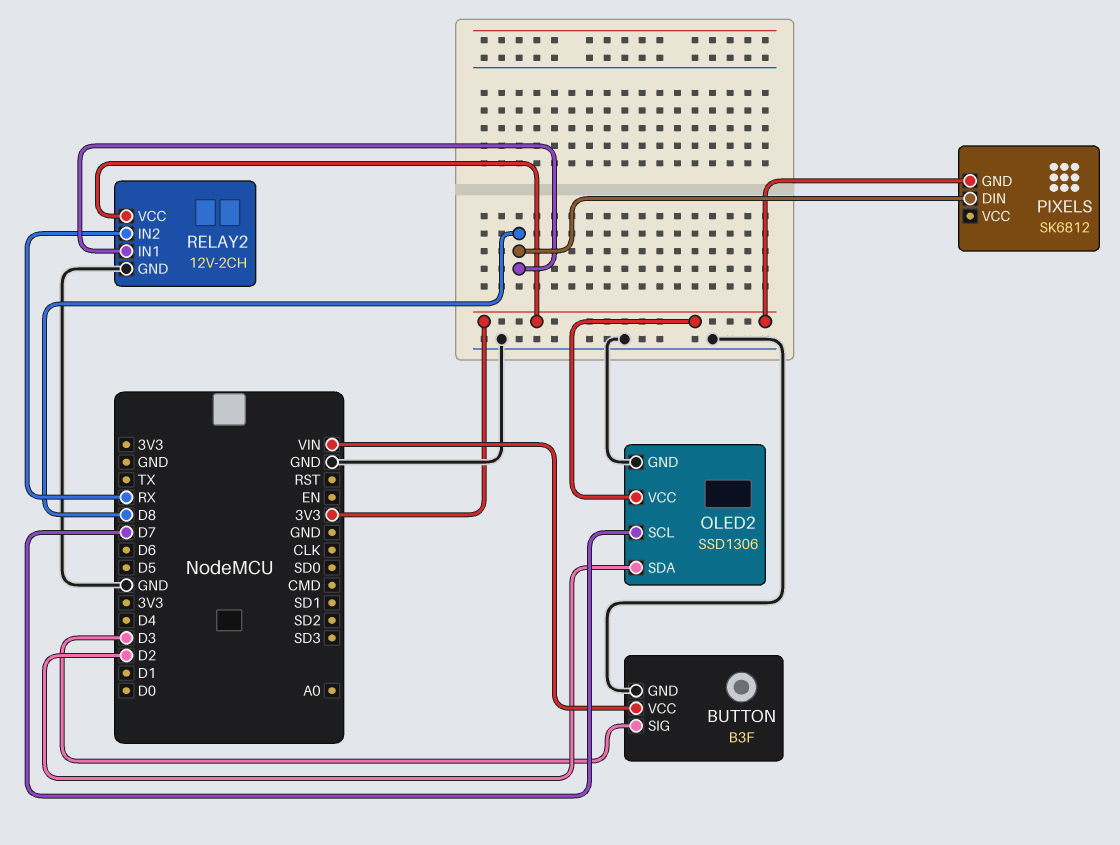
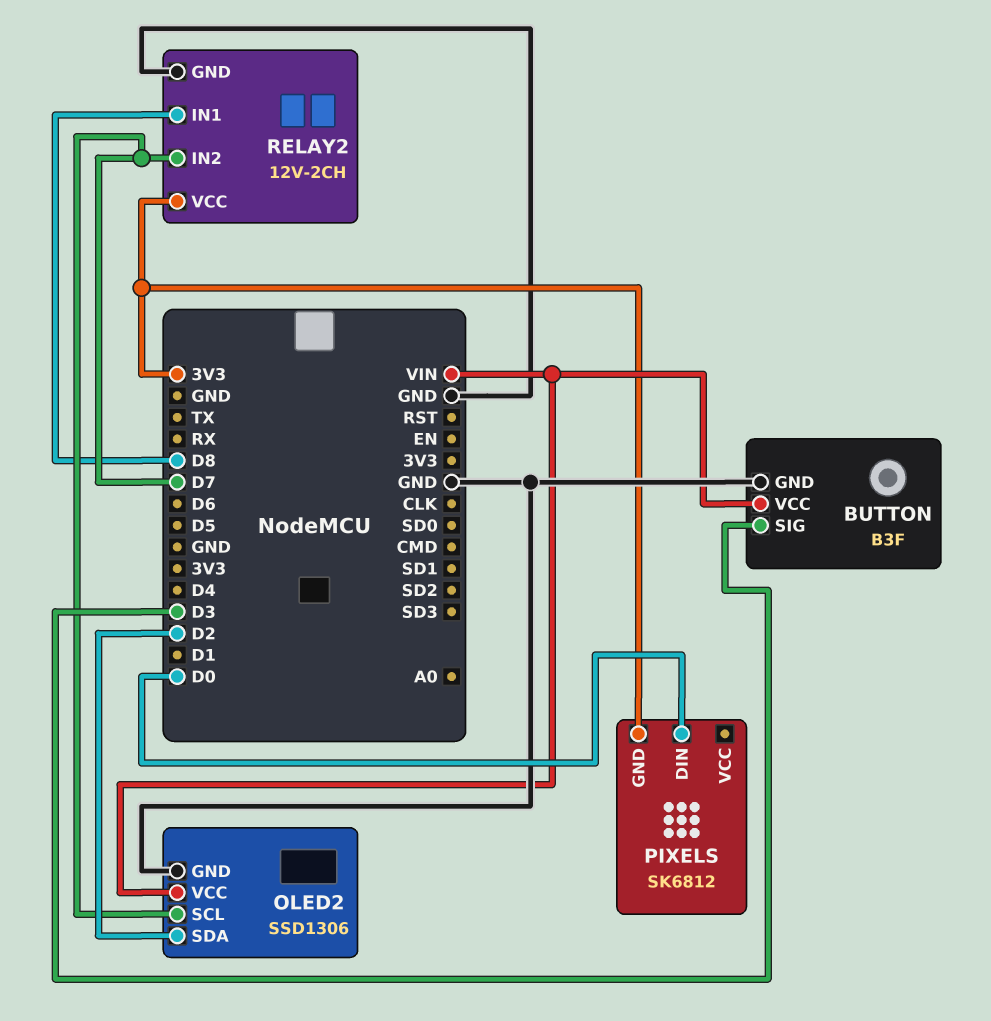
OLED2 pin VCC: 3V3 -> VIN
PIXELS pin DIN: D8 -> D0
RELAY2 pin IN2: RX -> D7

